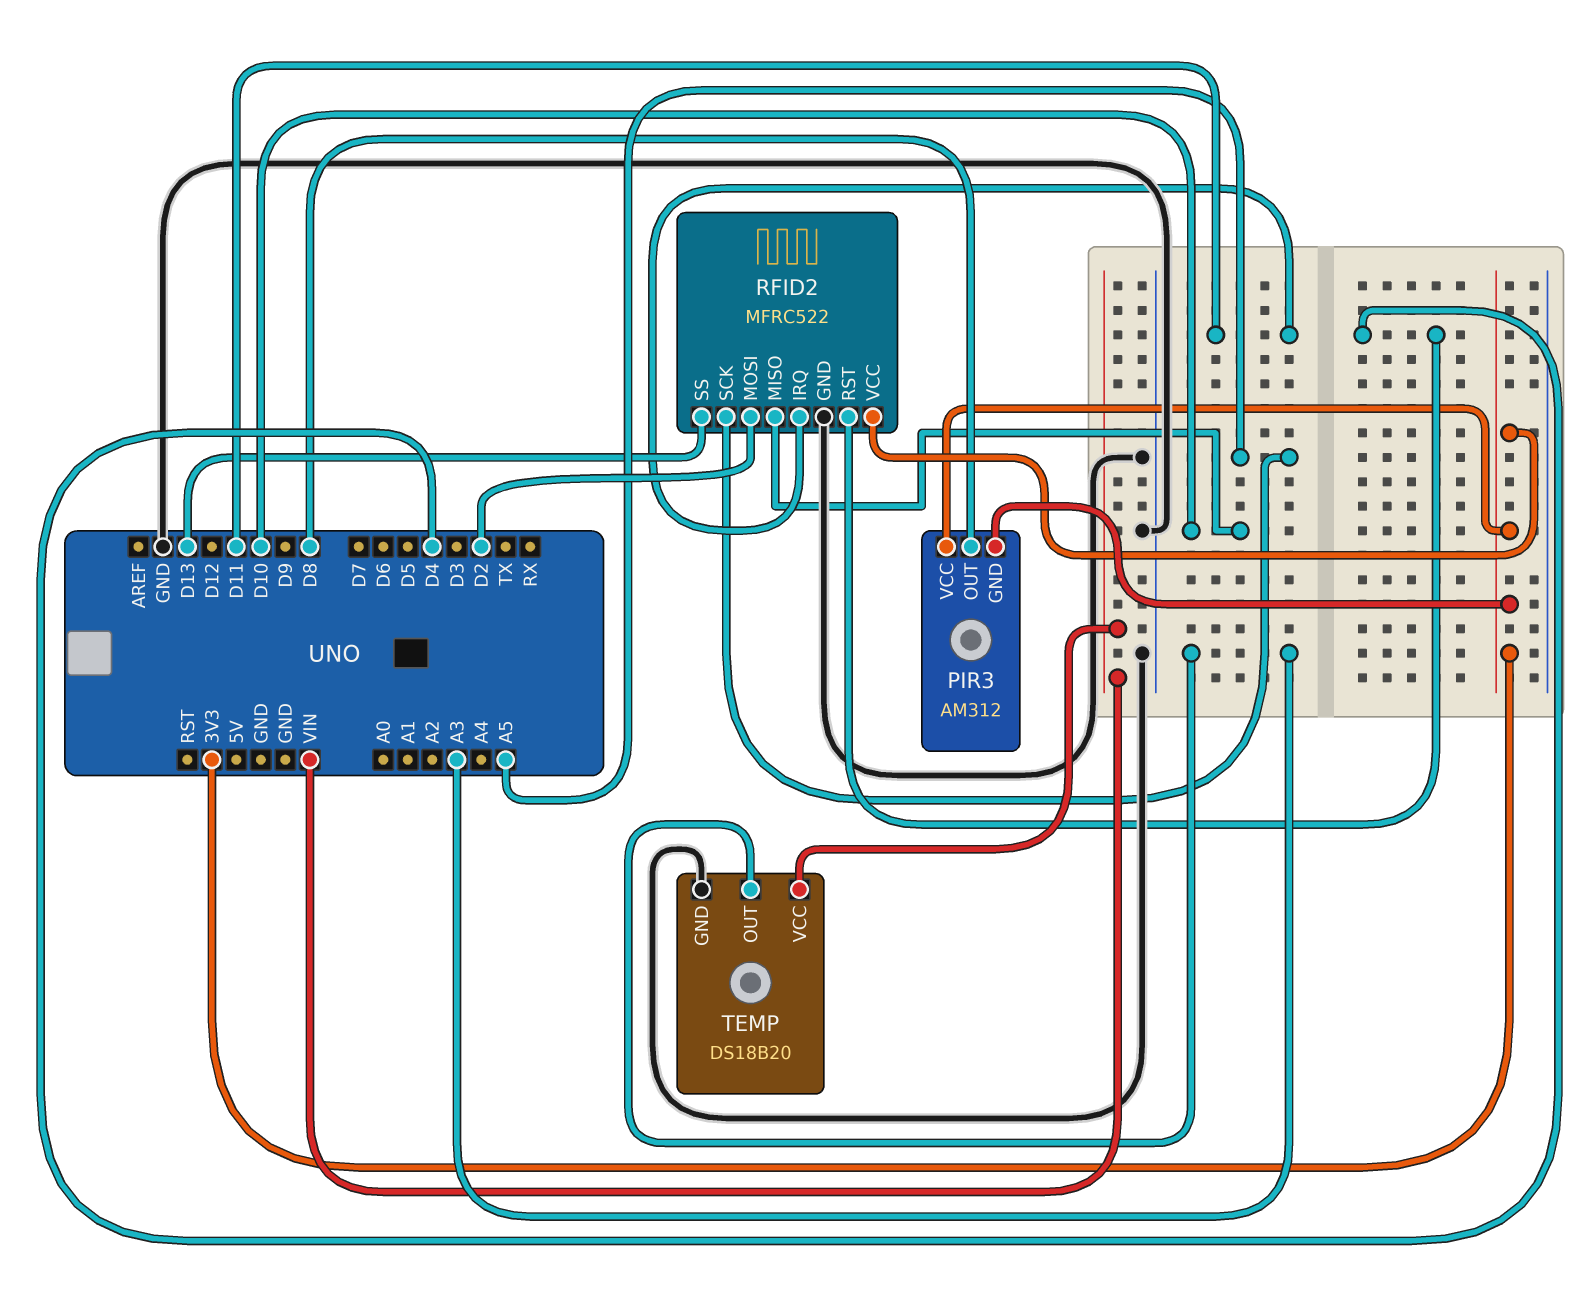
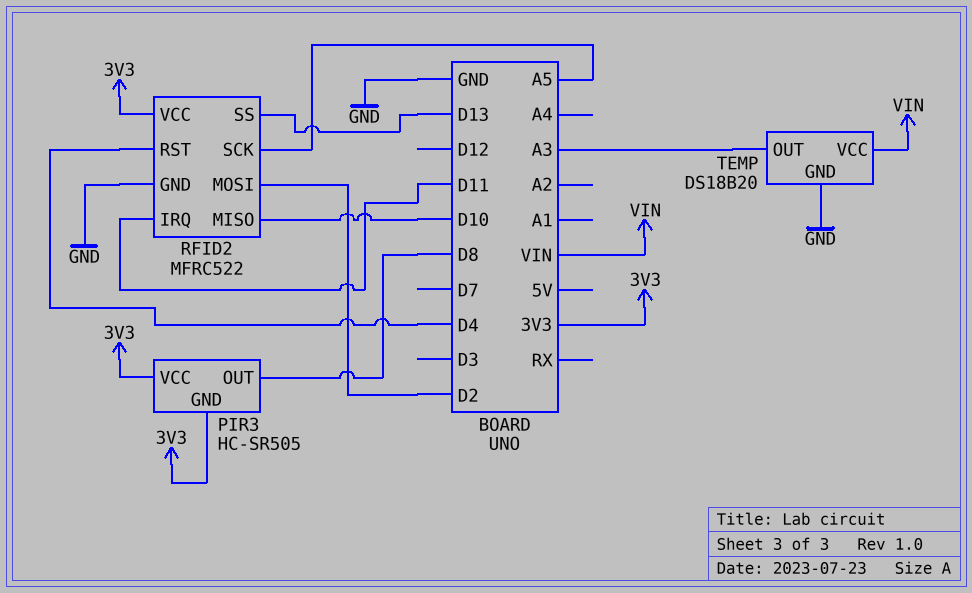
PIR3: AM312 -> HC-SR505

